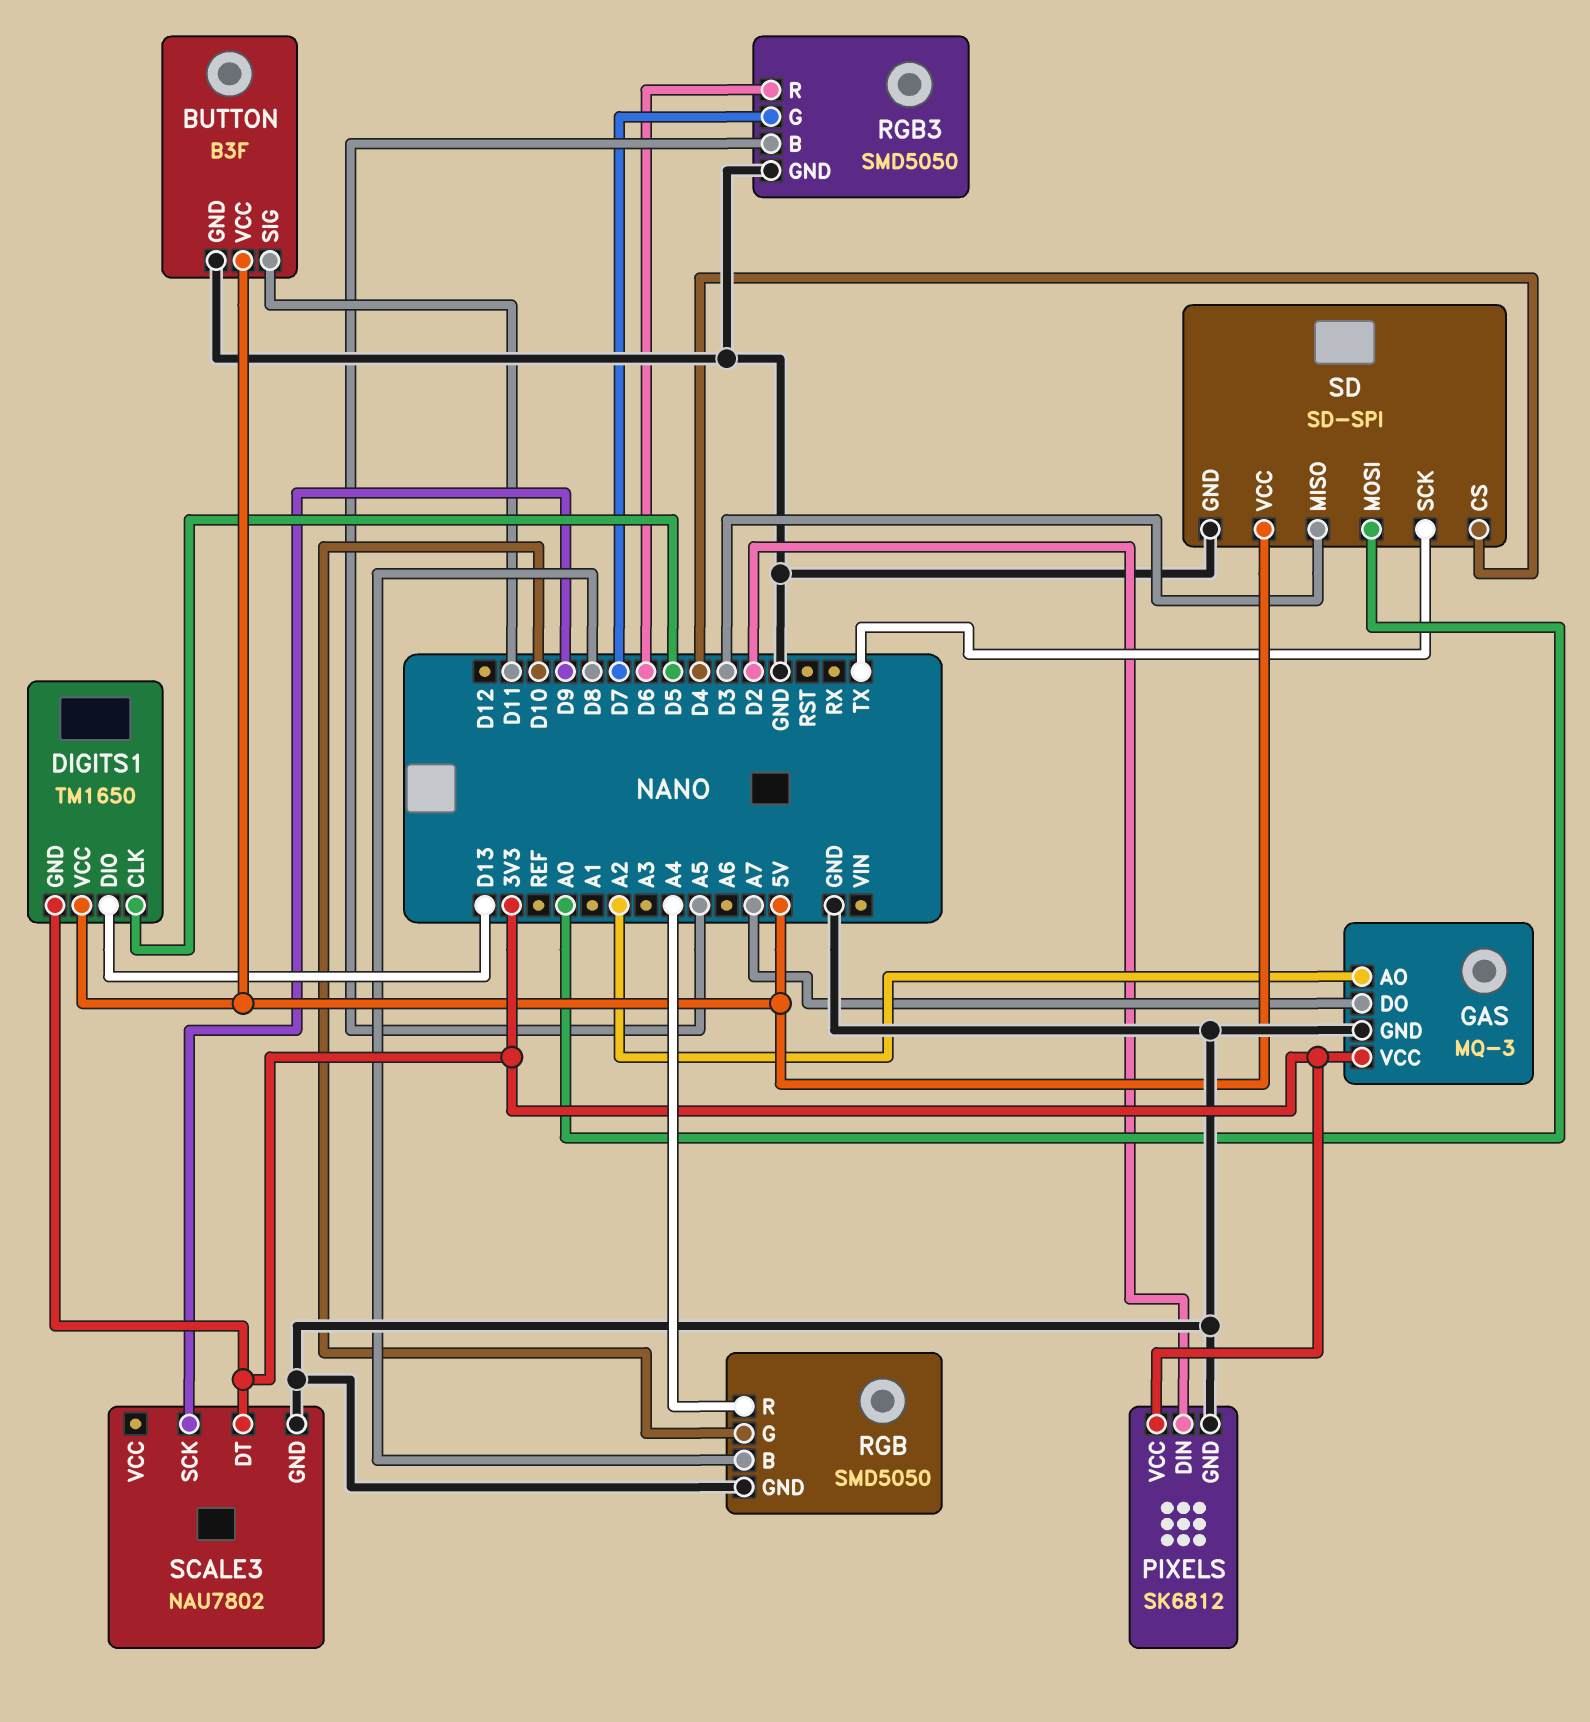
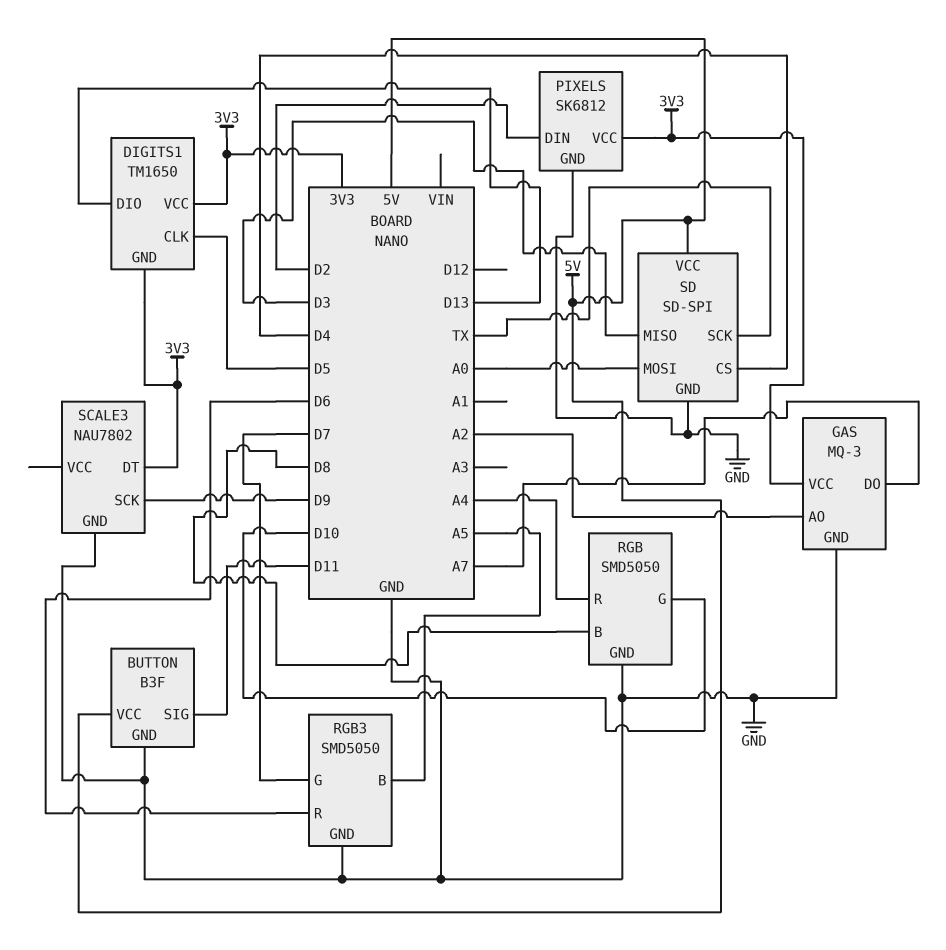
DIGITS1 pin VCC: 5V -> 3V3

